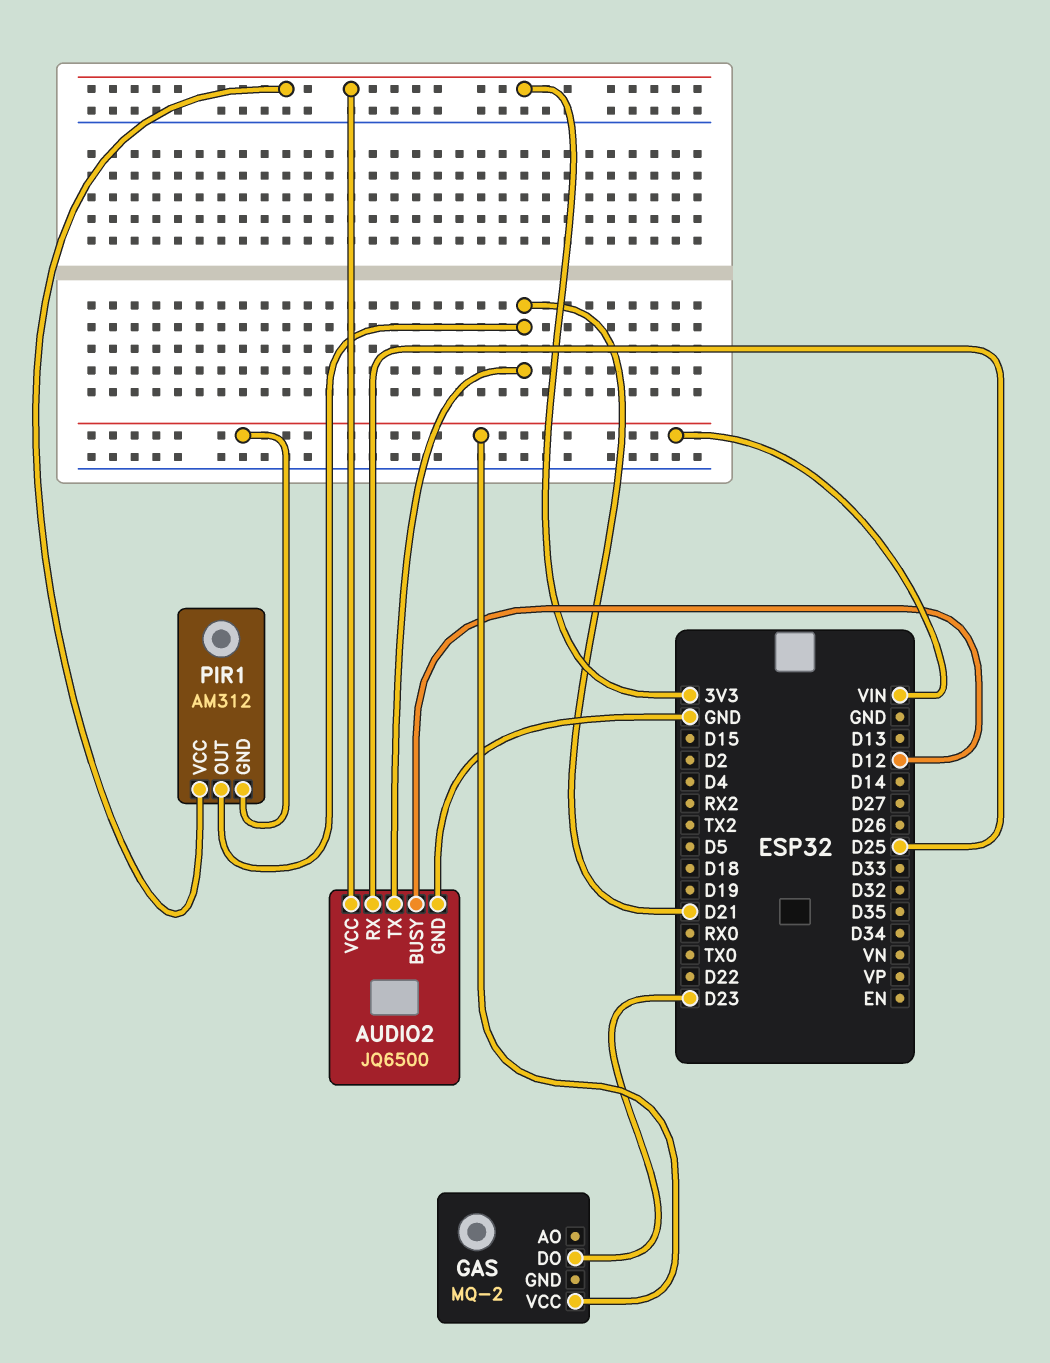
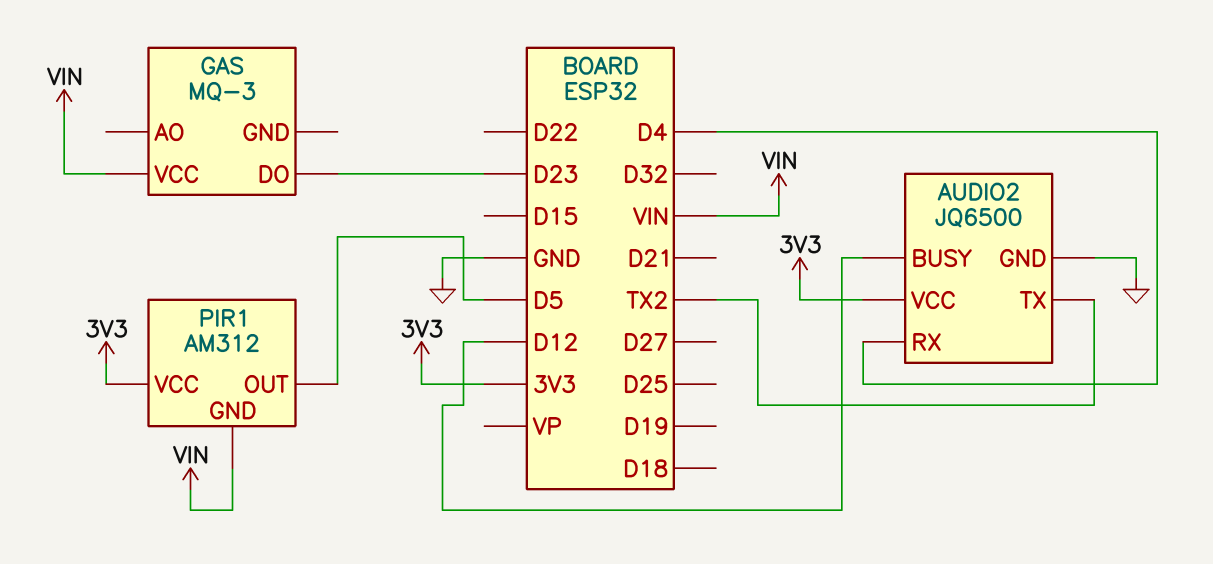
AUDIO2 pin RX: D25 -> D4
AUDIO2 pin TX: D21 -> TX2
GAS: MQ-2 -> MQ-3
PIR1 pin OUT: D21 -> D5

